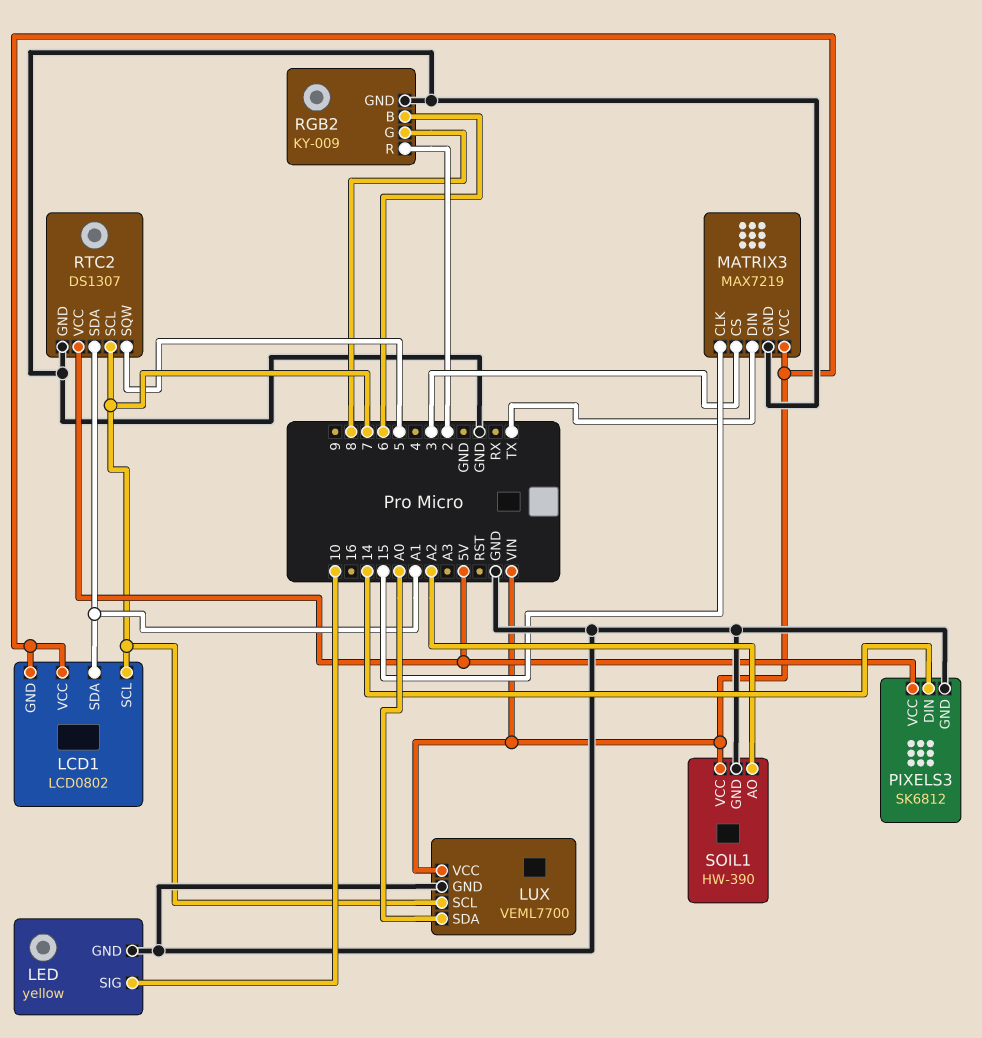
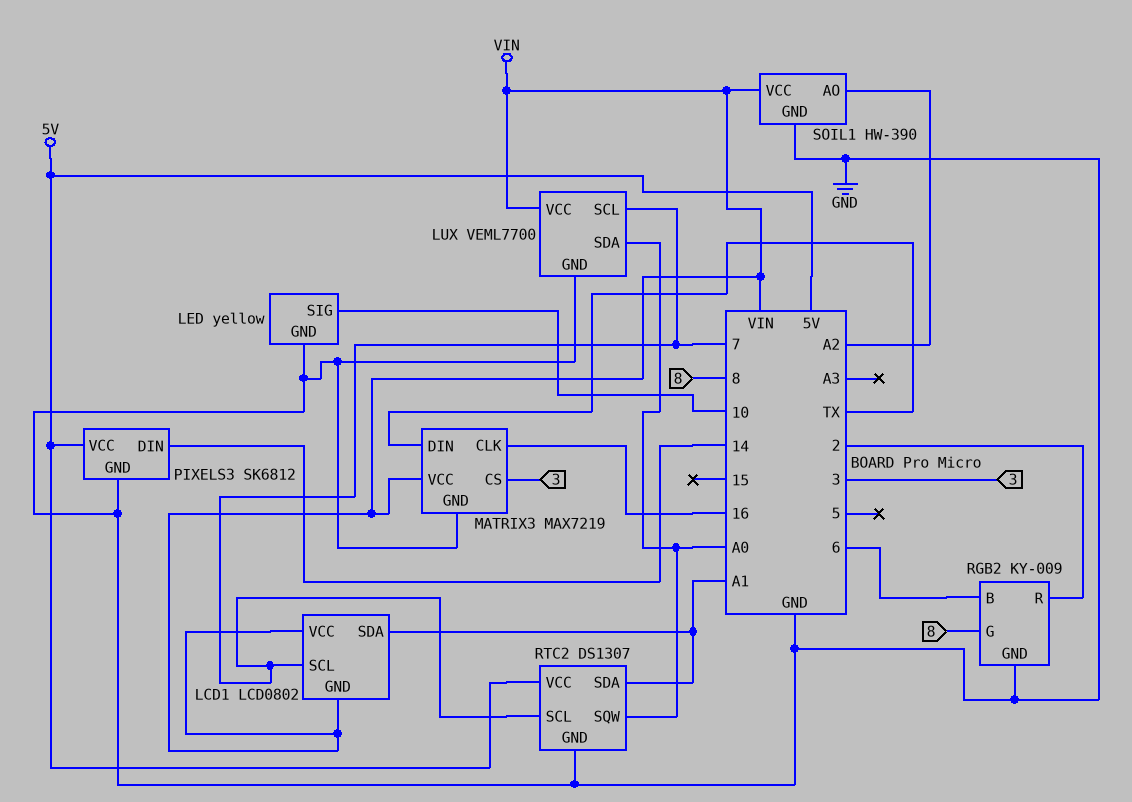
MATRIX3 pin CLK: 15 -> 16
RTC2 pin SQW: 5 -> A0

